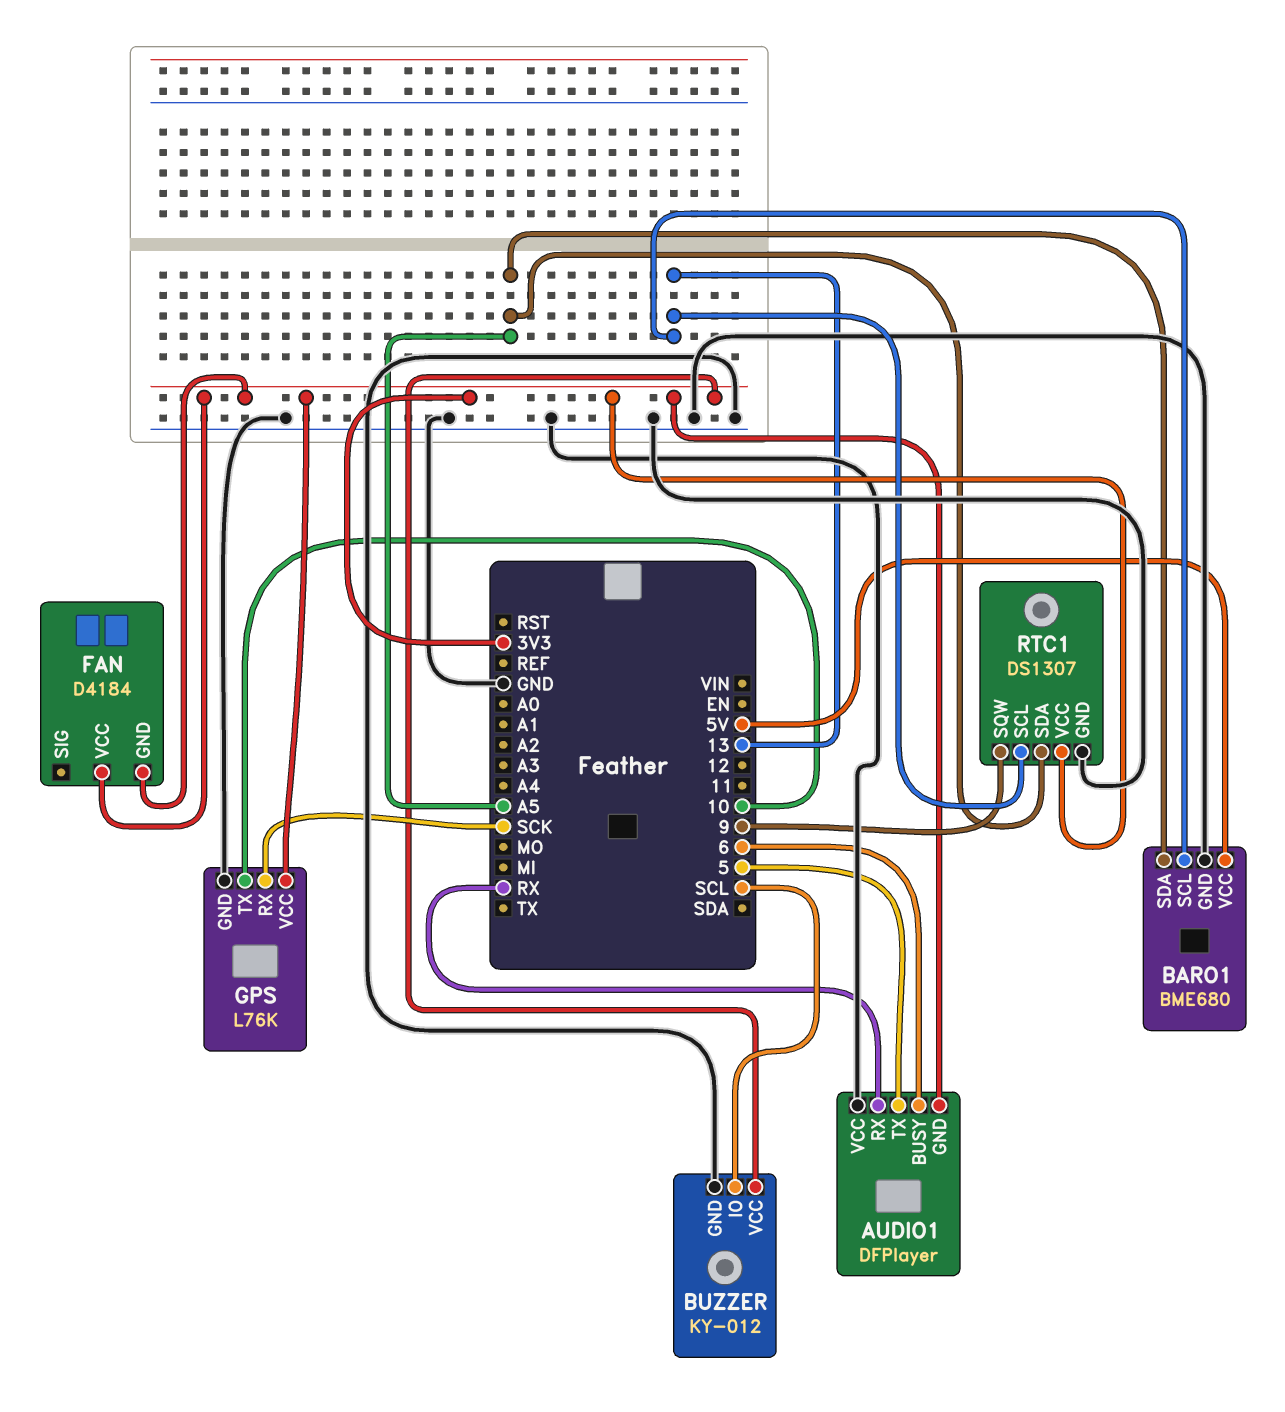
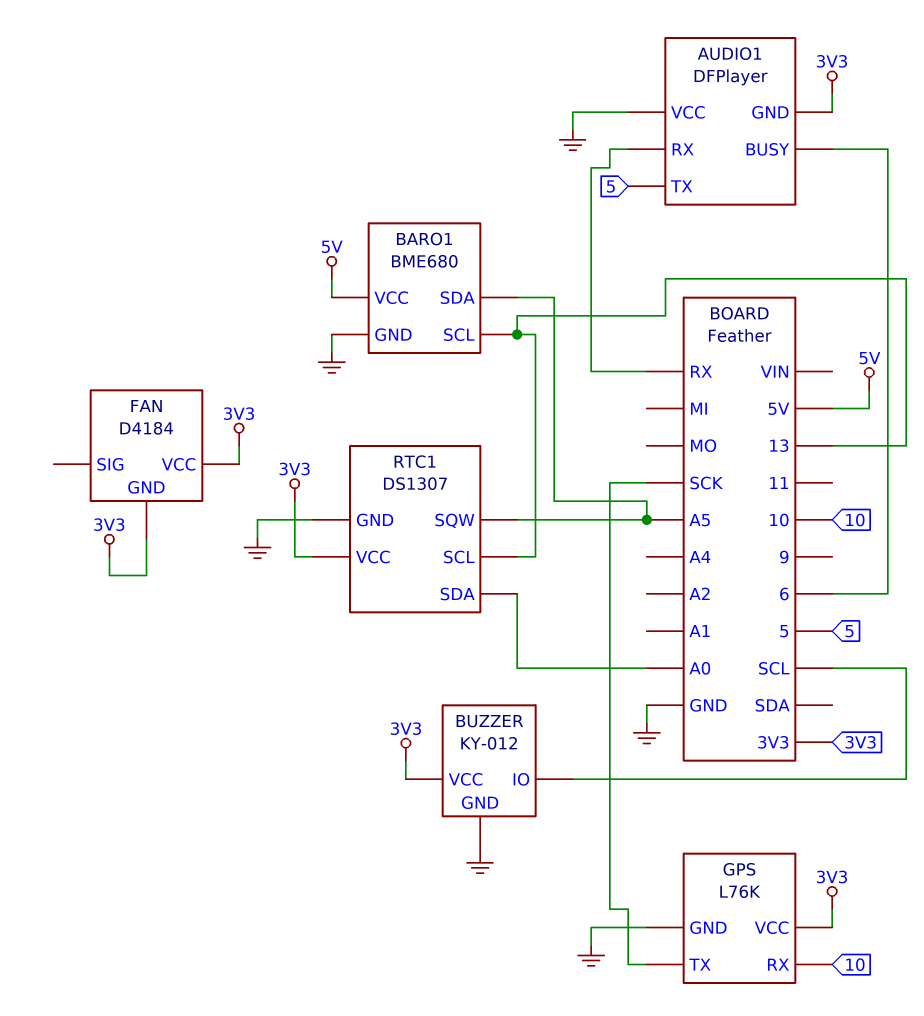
GPS pin RX: SCK -> 10
GPS pin TX: 10 -> SCK
RTC1 pin SDA: A5 -> A0
RTC1 pin SQW: 9 -> A5

